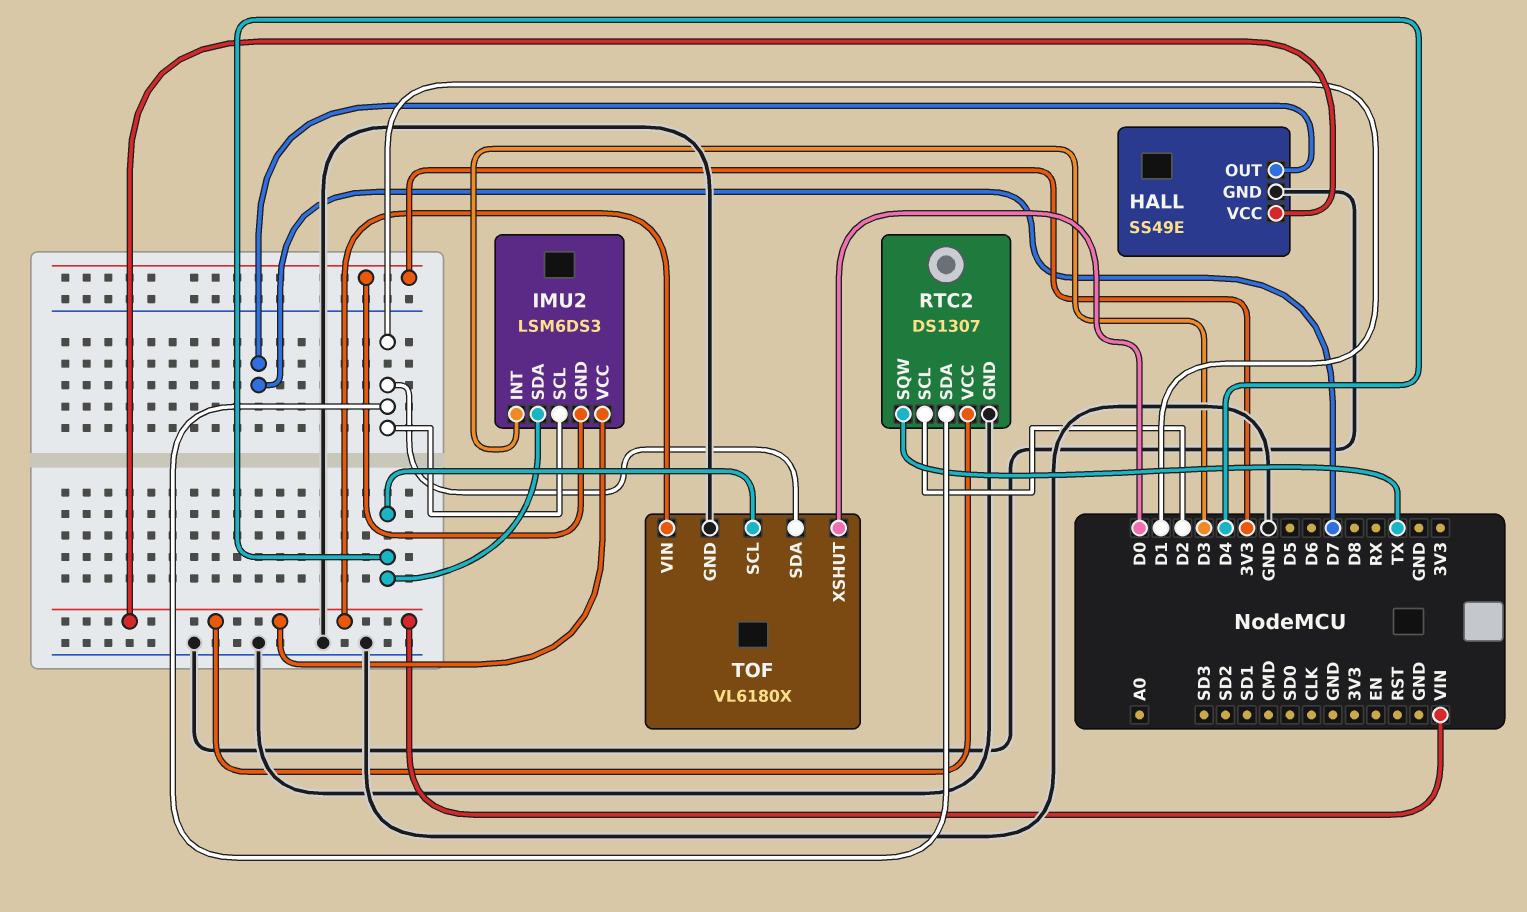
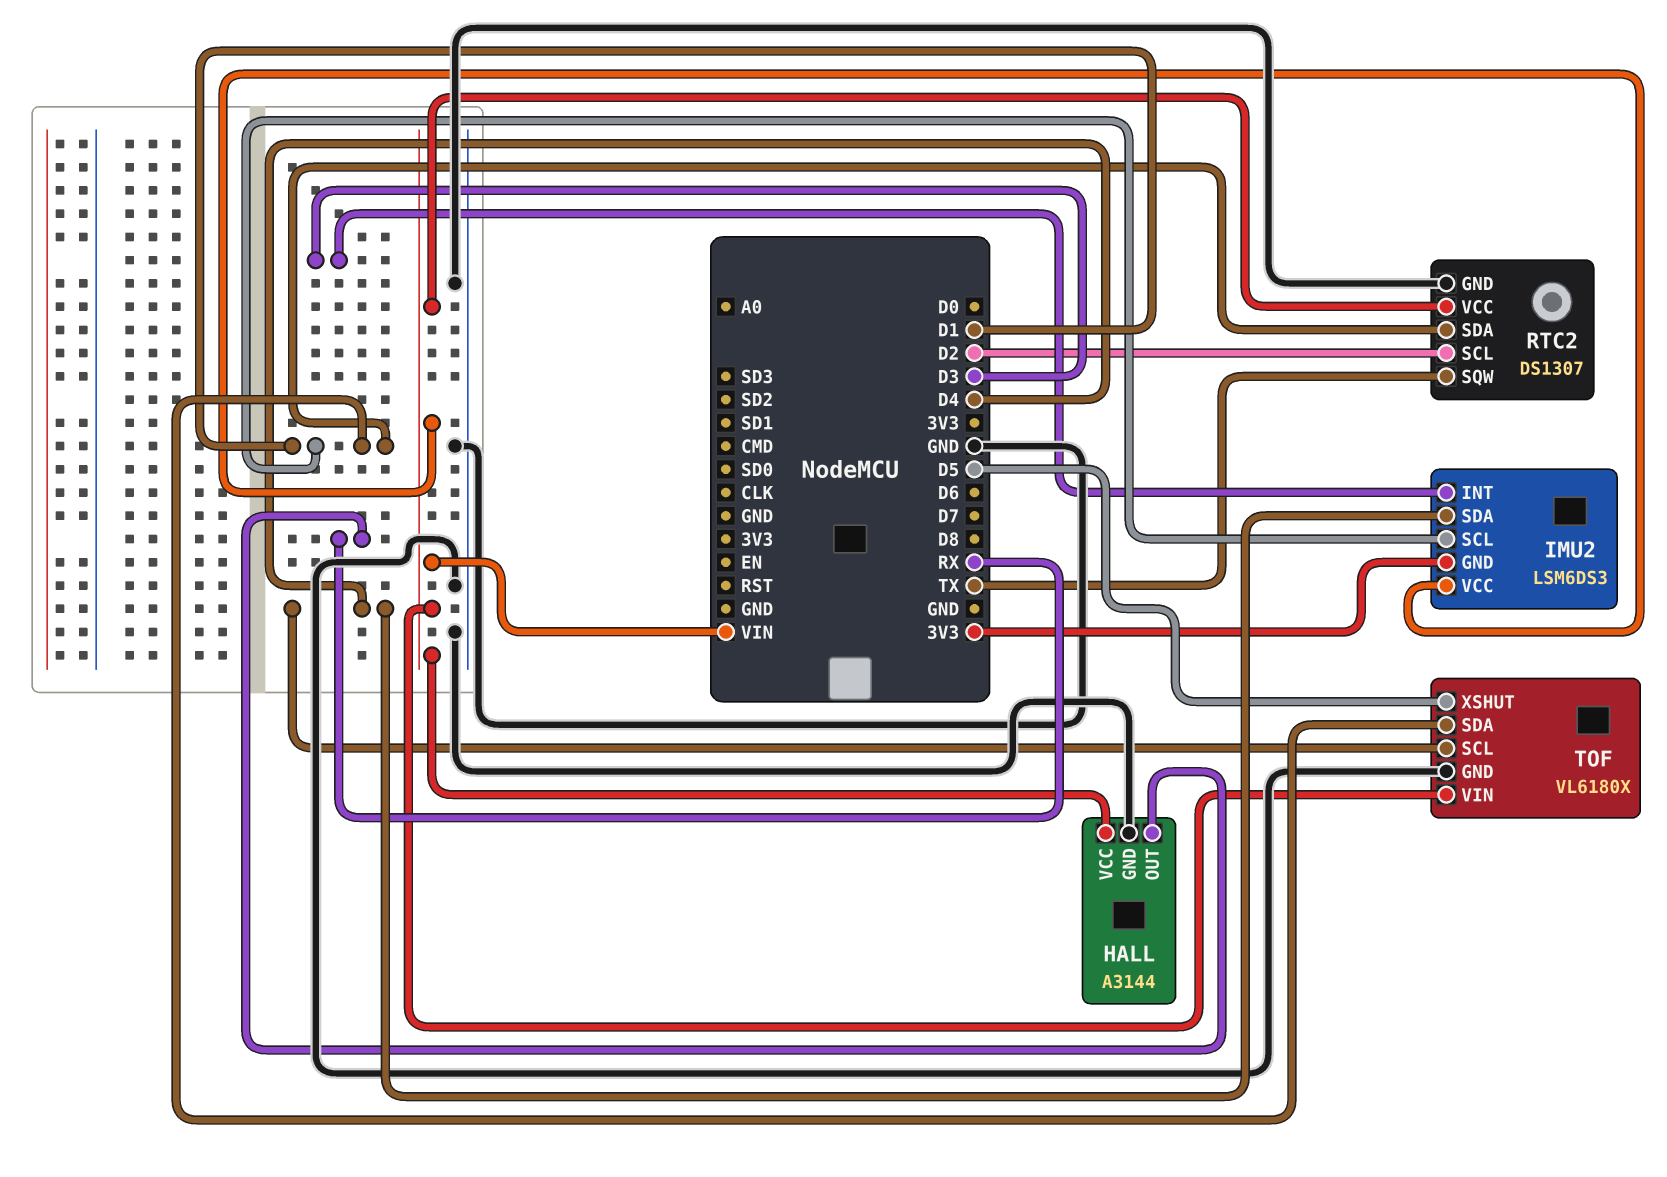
HALL: SS49E -> A3144
HALL pin OUT: D7 -> RX
TOF pin XSHUT: D0 -> D5

